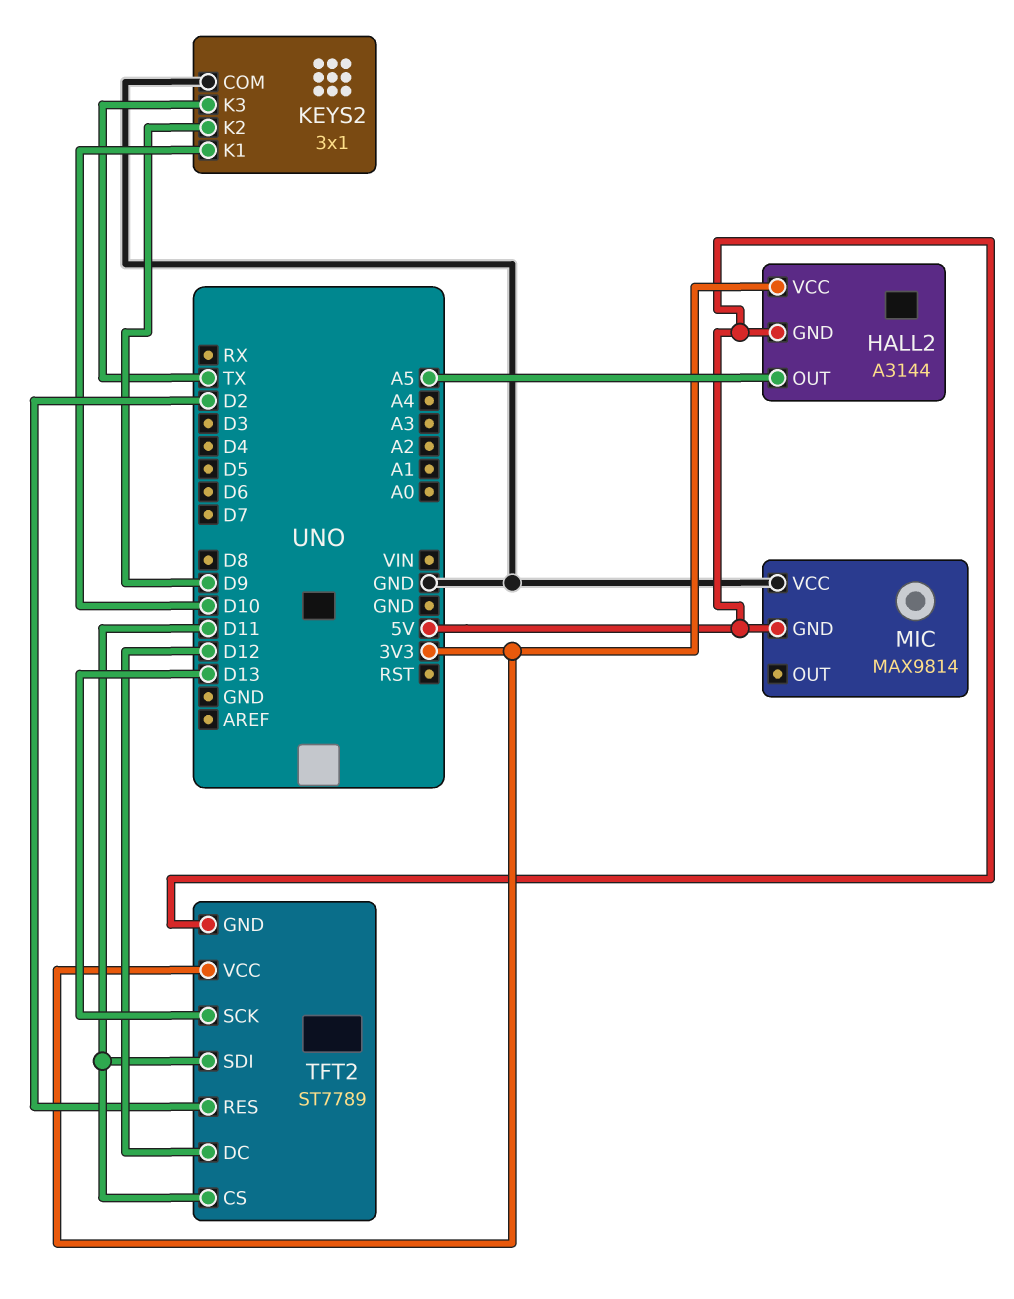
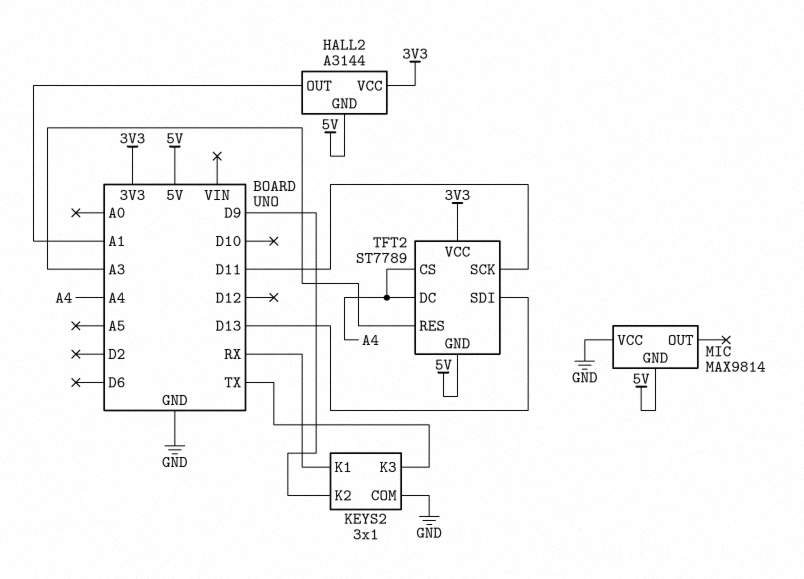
HALL2 pin OUT: A5 -> A1
KEYS2 pin K1: D10 -> RX
TFT2 pin CS: D11 -> A4
TFT2 pin DC: D12 -> A4
TFT2 pin RES: D2 -> A3
TFT2 pin SCK: D13 -> D11
TFT2 pin SDI: D11 -> D13

